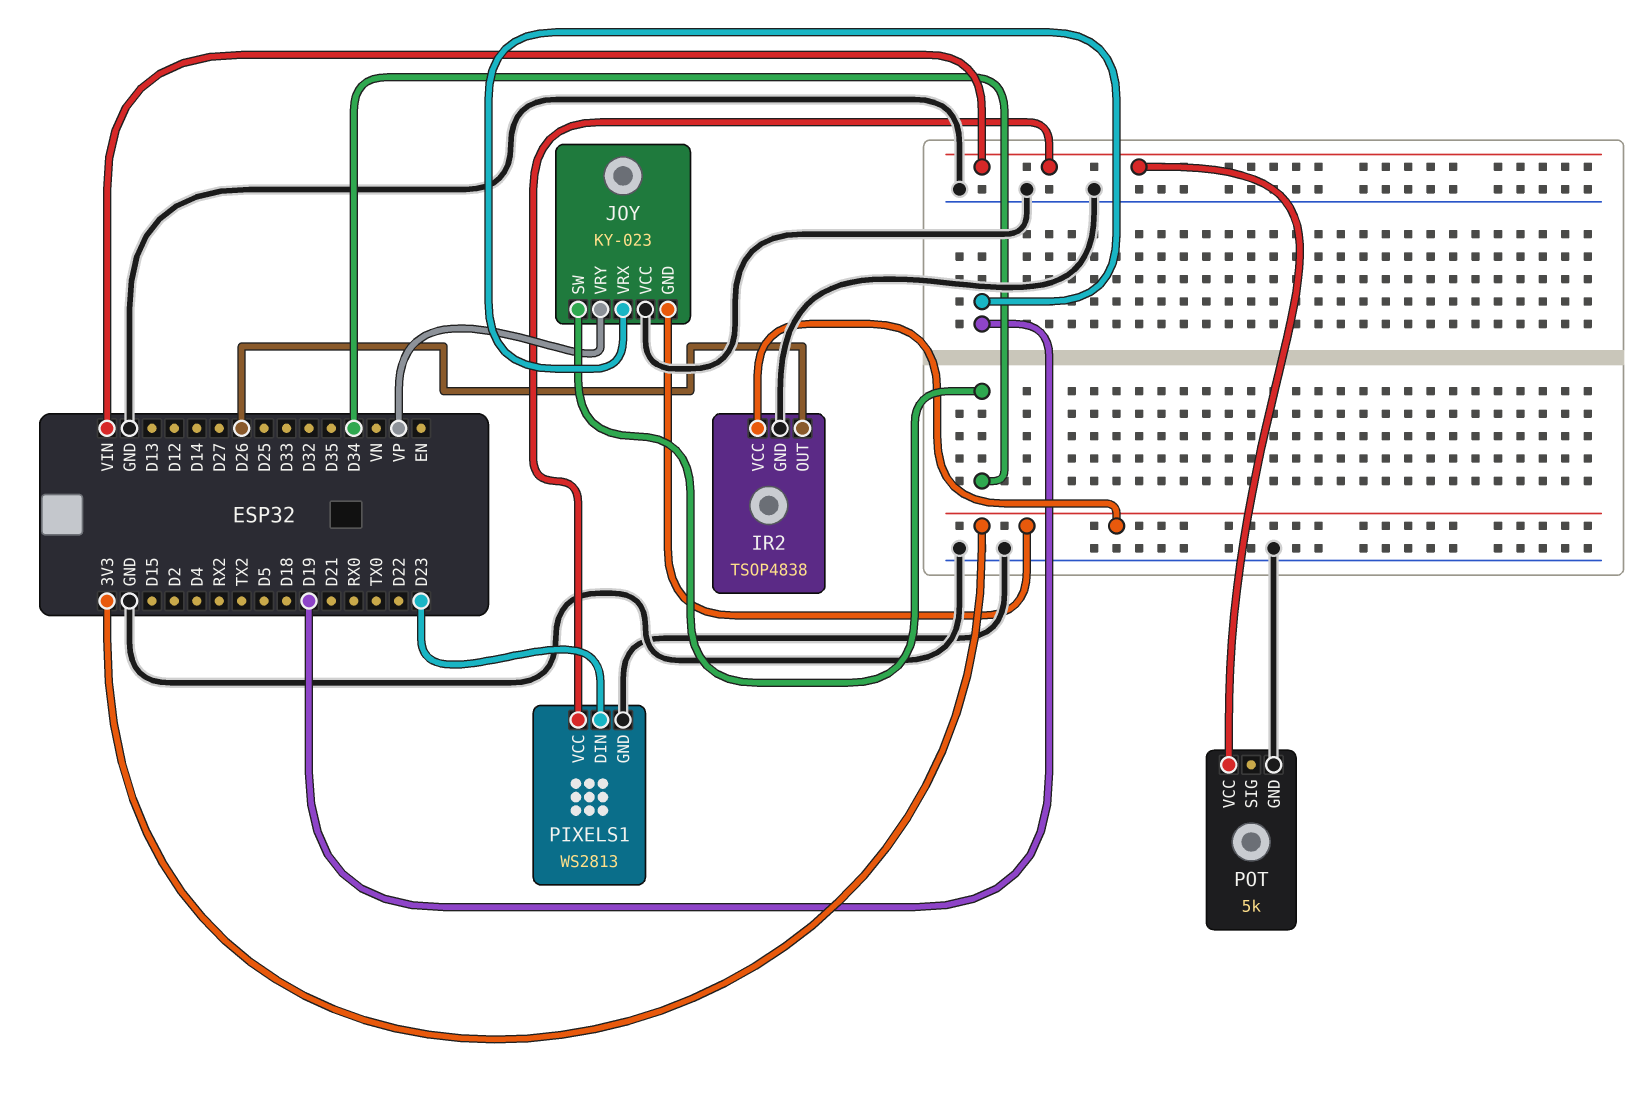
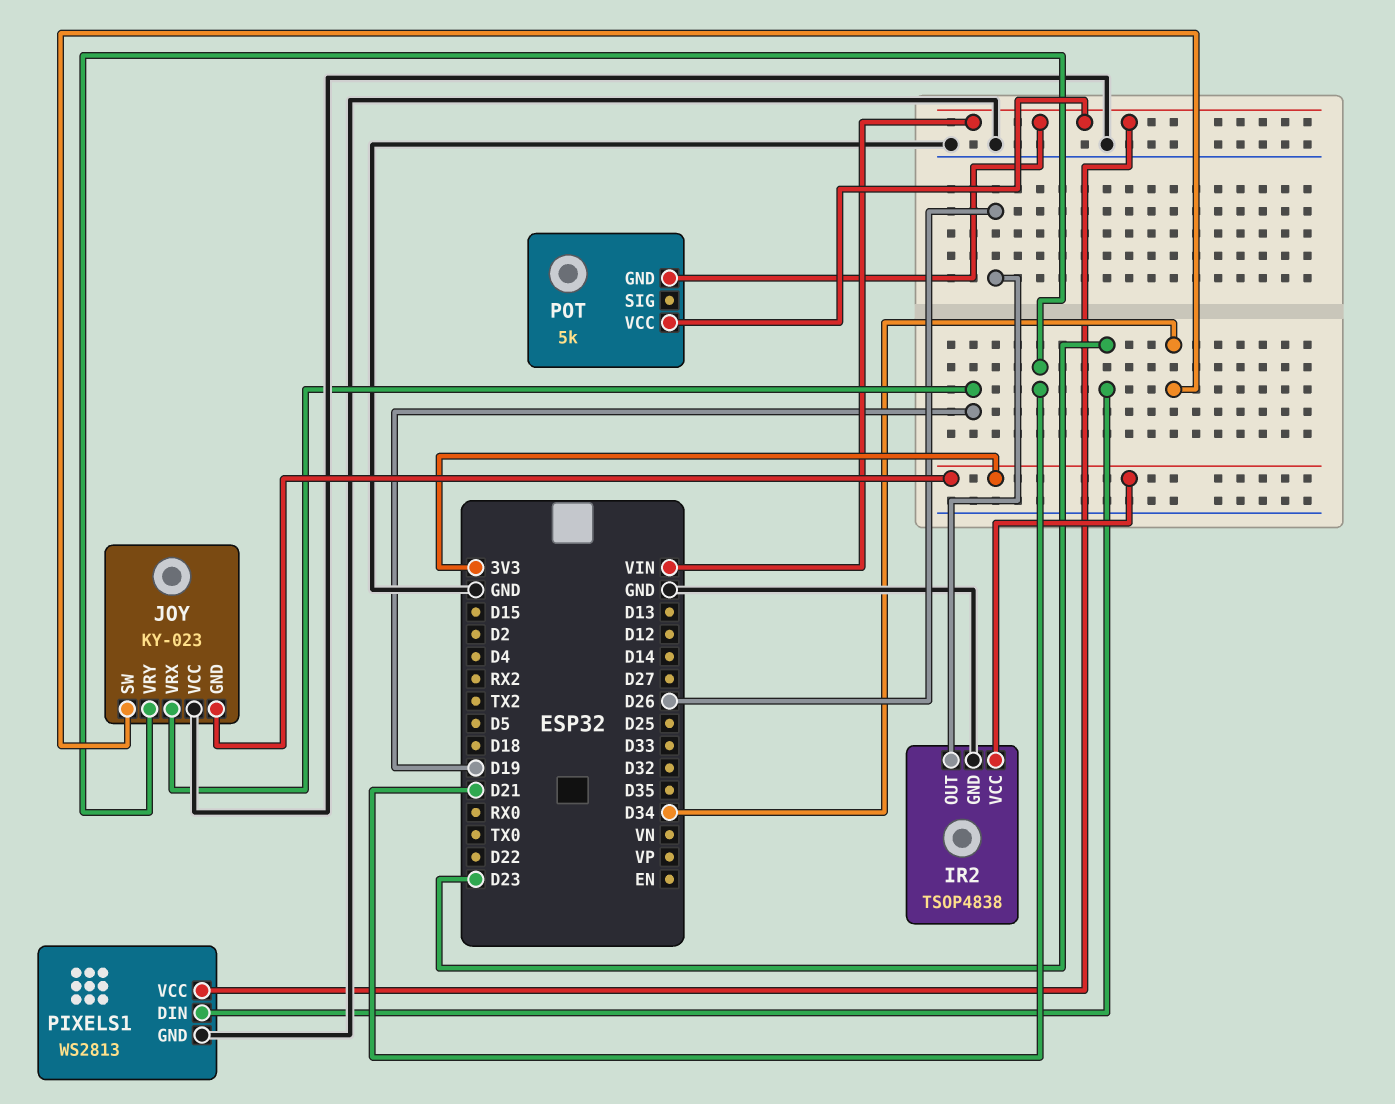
JOY pin VRY: VP -> D21
POT pin GND: GND -> VIN

